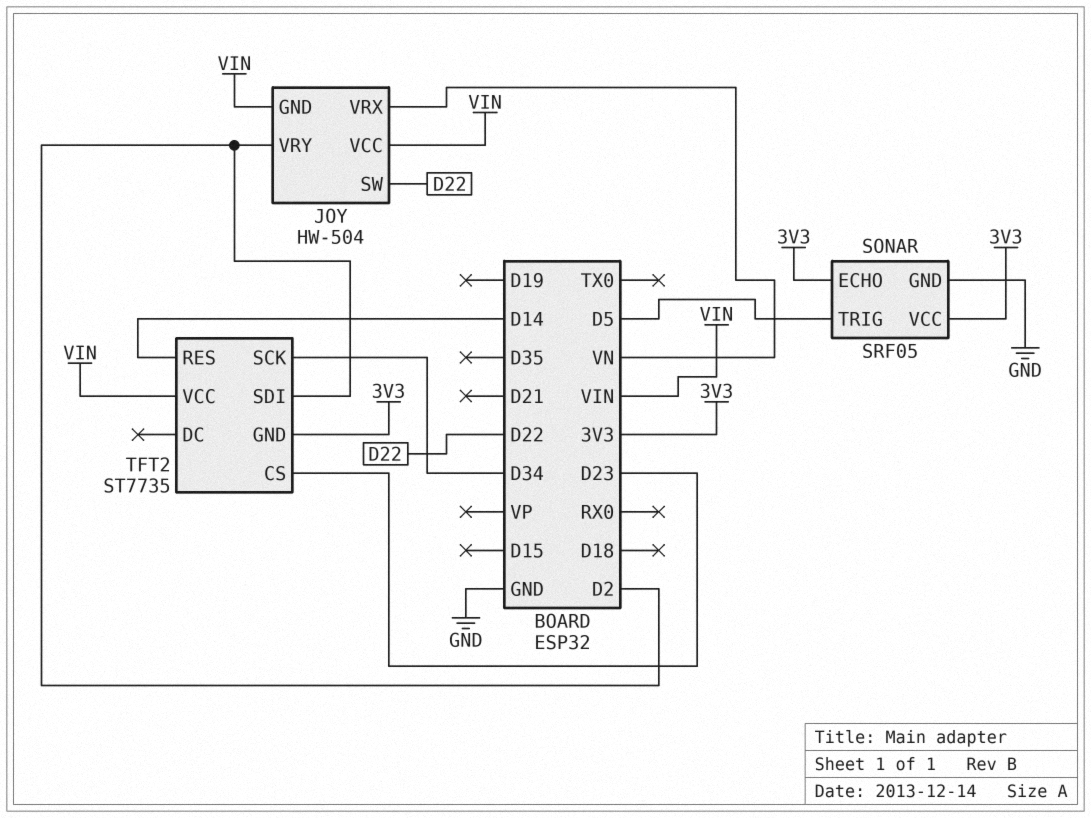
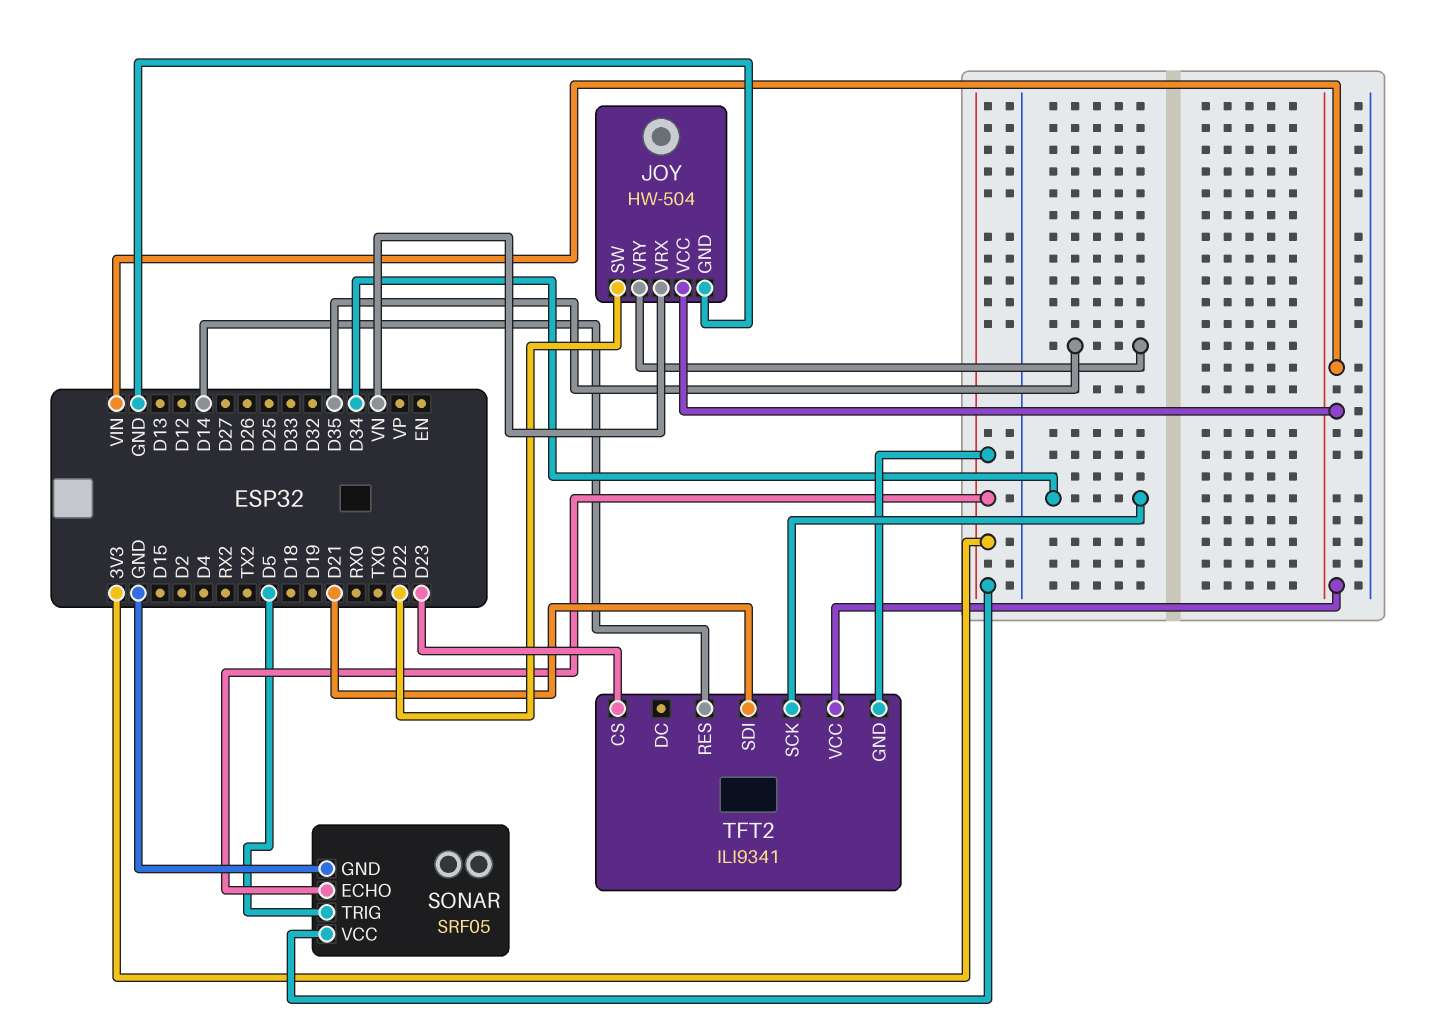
JOY pin GND: VIN -> GND
JOY pin VRY: D2 -> D35
TFT2: ST7735 -> ILI9341
TFT2 pin SDI: D2 -> D21

